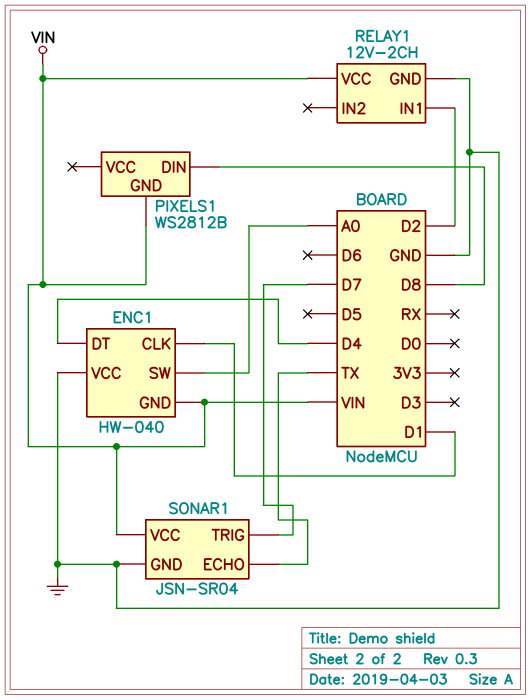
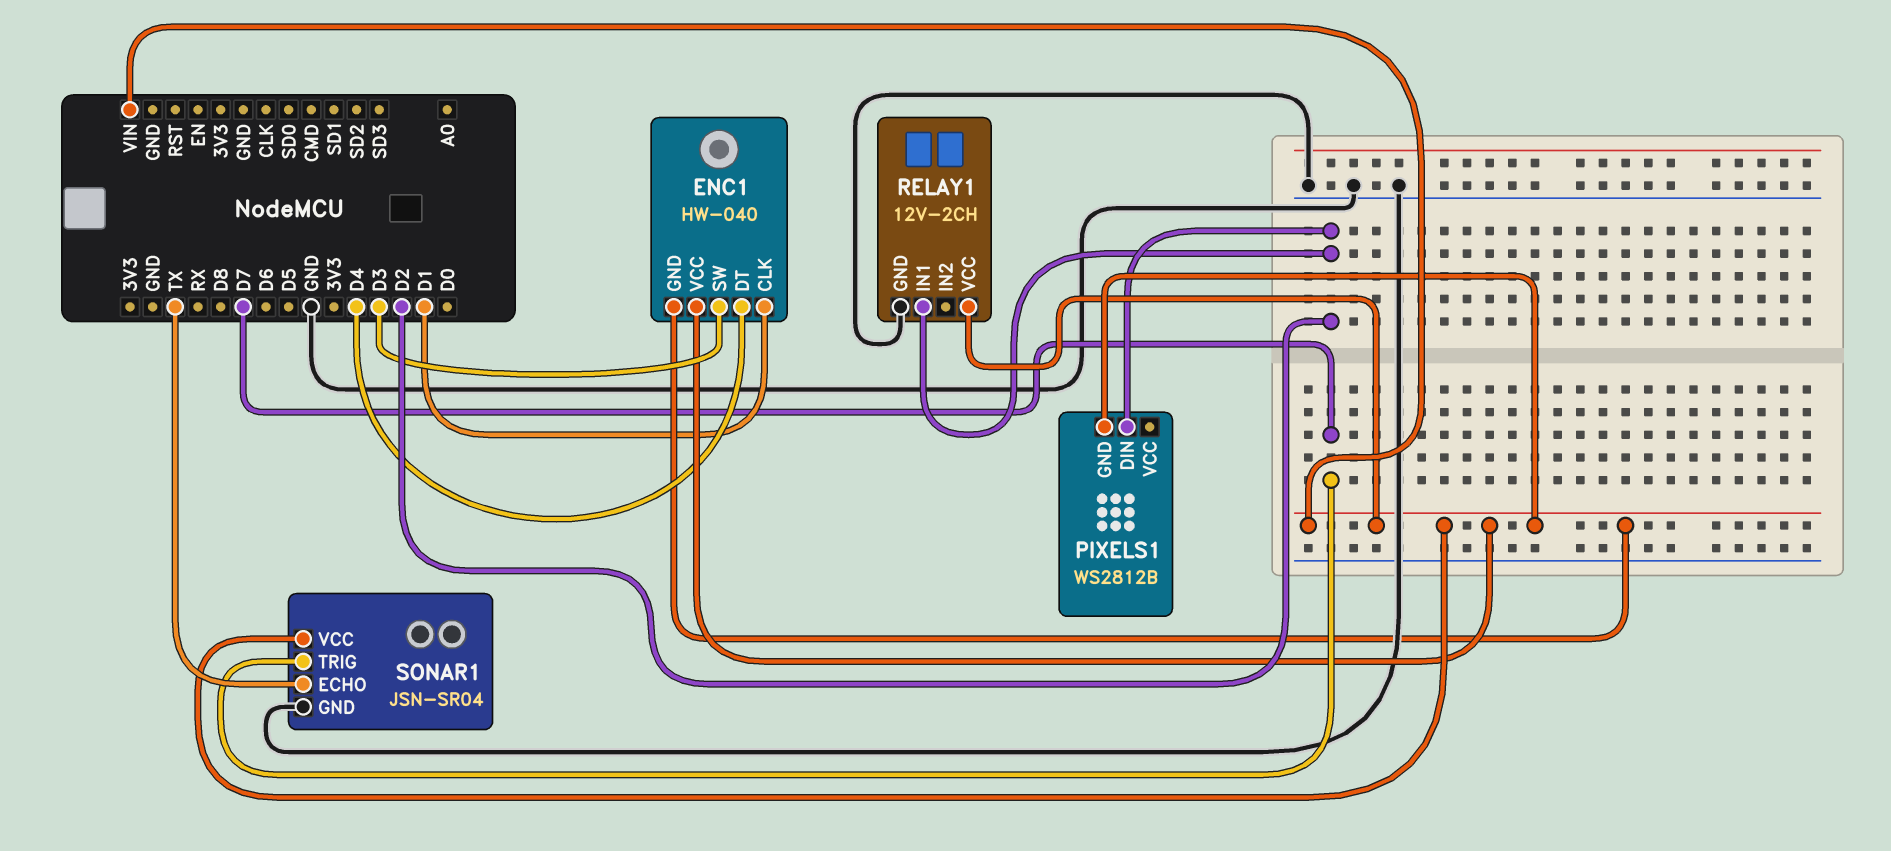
ENC1 pin SW: A0 -> D3
ENC1 pin VCC: GND -> VIN
PIXELS1 pin DIN: D8 -> D2

